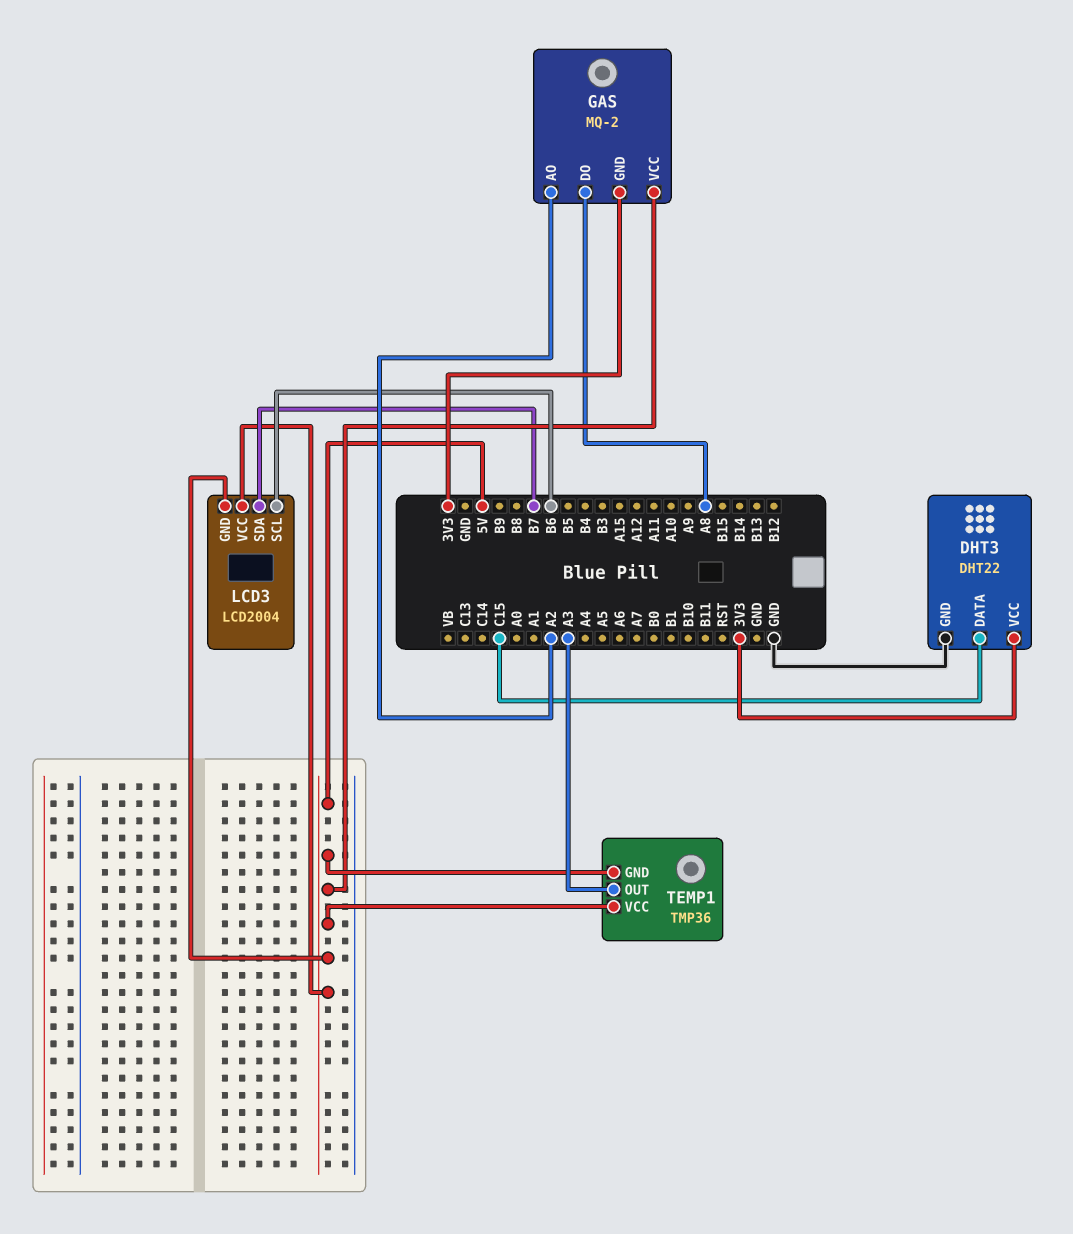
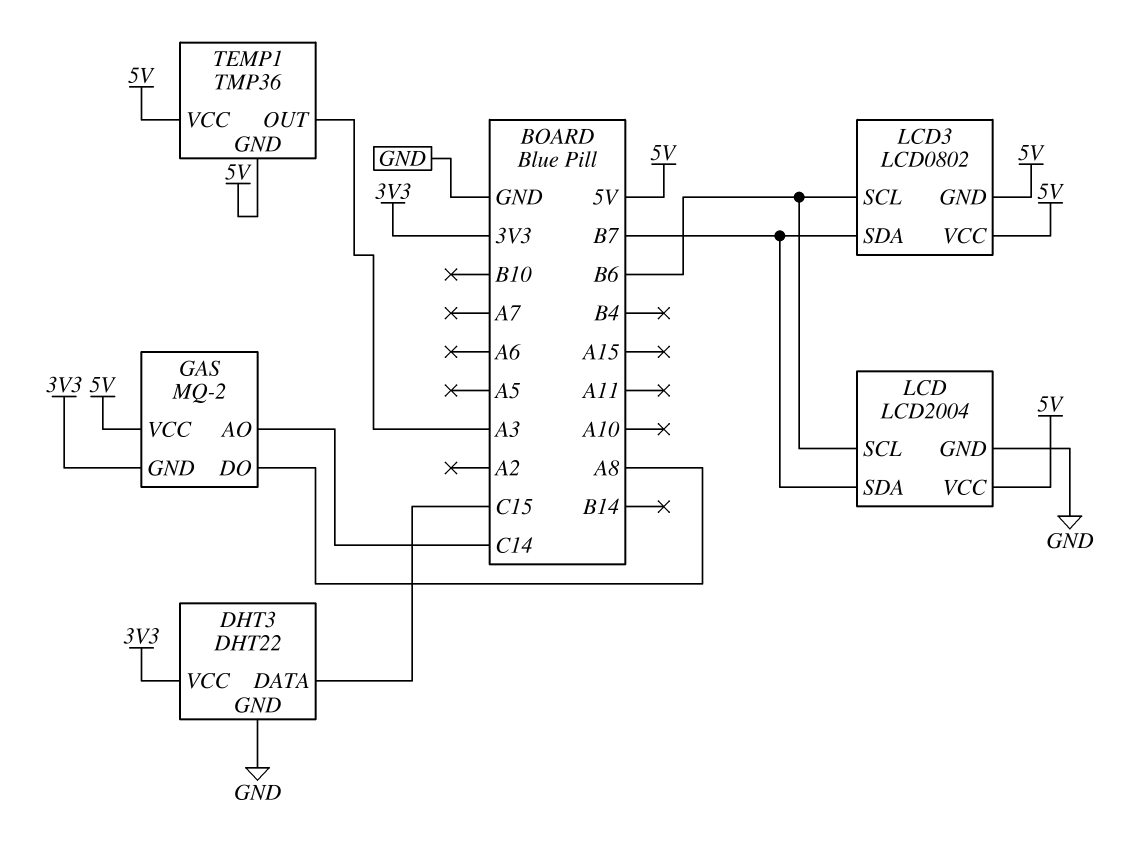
GAS pin AO: A2 -> C14
LCD: none -> LCD2004
LCD pin GND: none -> GND
LCD pin SCL: none -> B6
LCD pin SDA: none -> B7
LCD pin VCC: none -> 5V
LCD3: LCD2004 -> LCD0802

